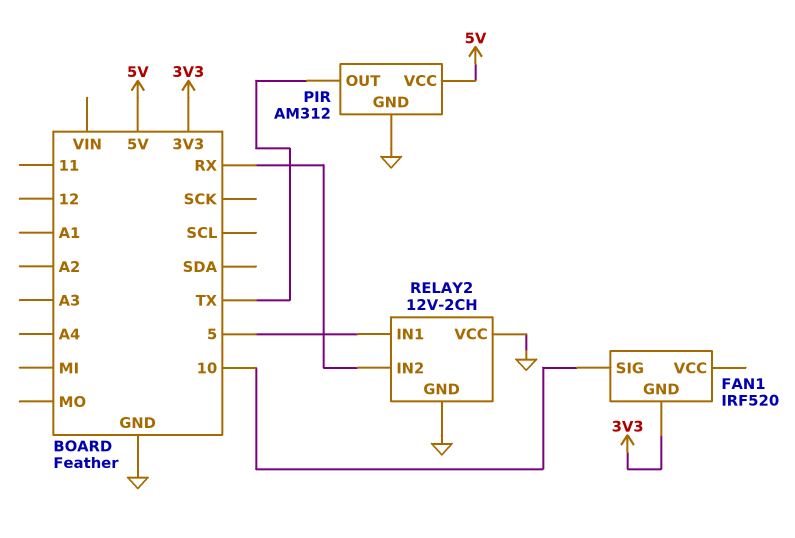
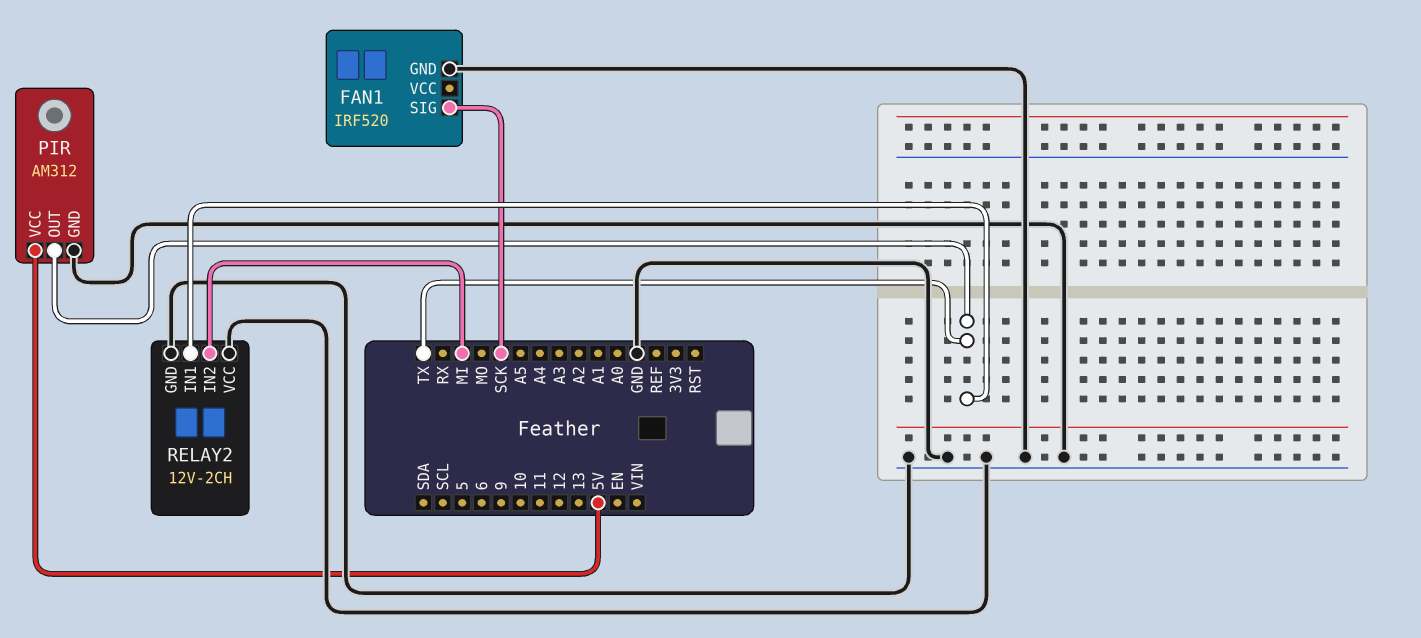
FAN1 pin GND: 3V3 -> GND
FAN1 pin SIG: 10 -> SCK
RELAY2 pin IN1: 5 -> TX
RELAY2 pin IN2: RX -> MI

